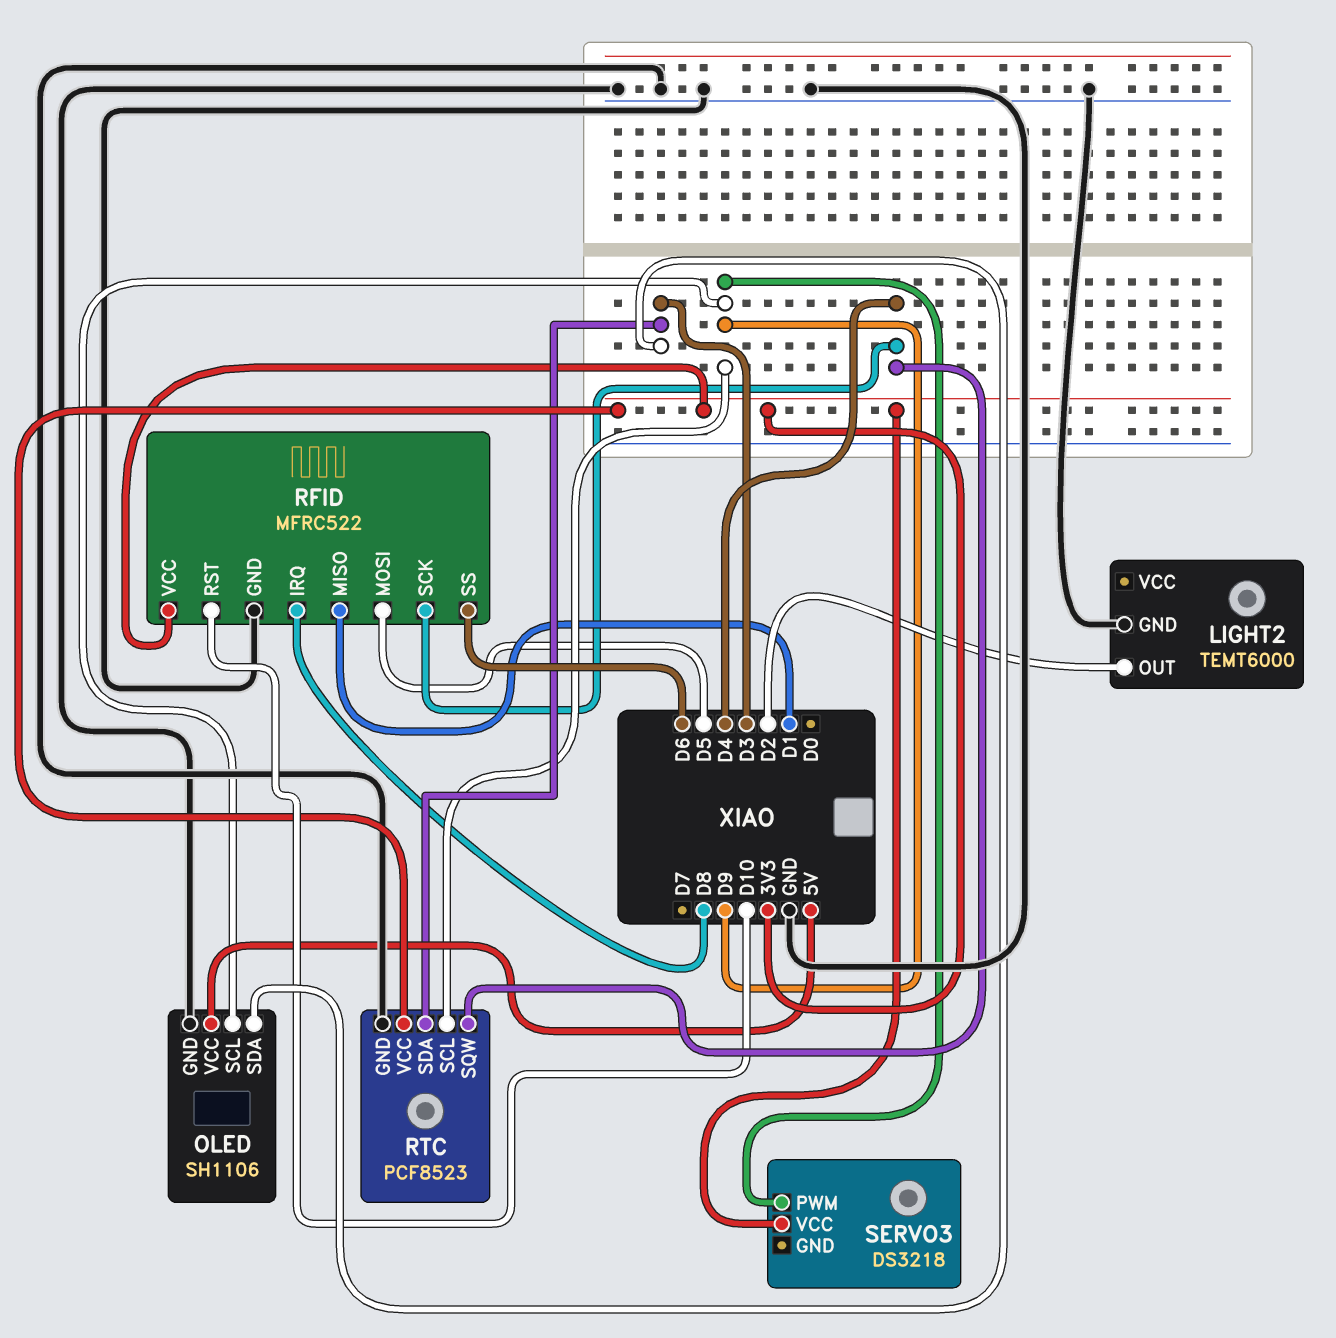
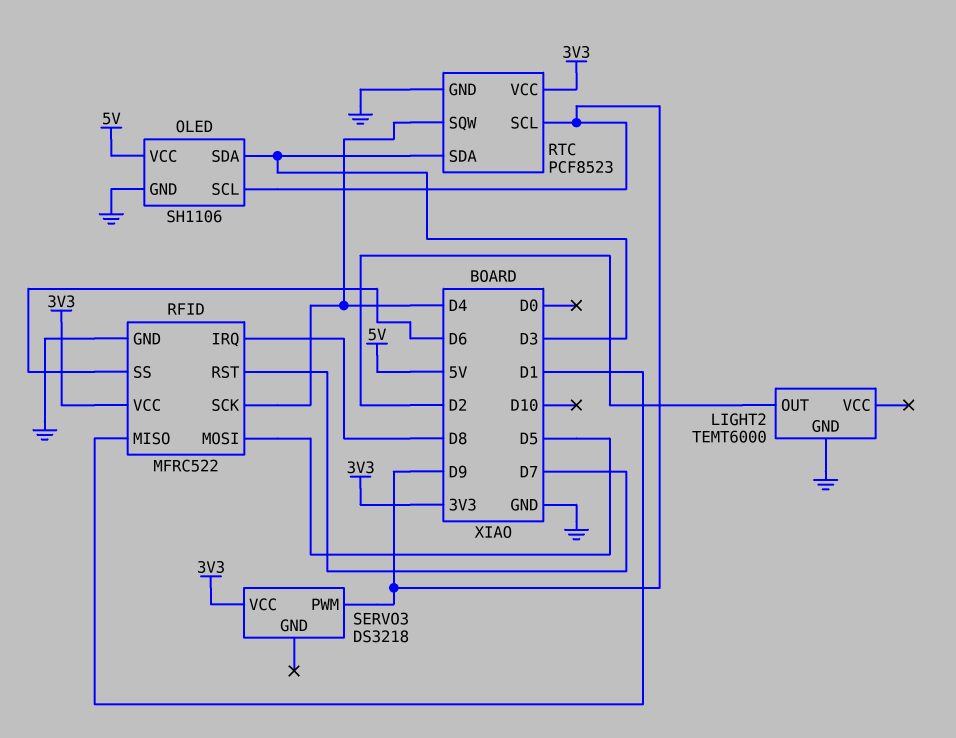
RFID pin RST: D10 -> D7

